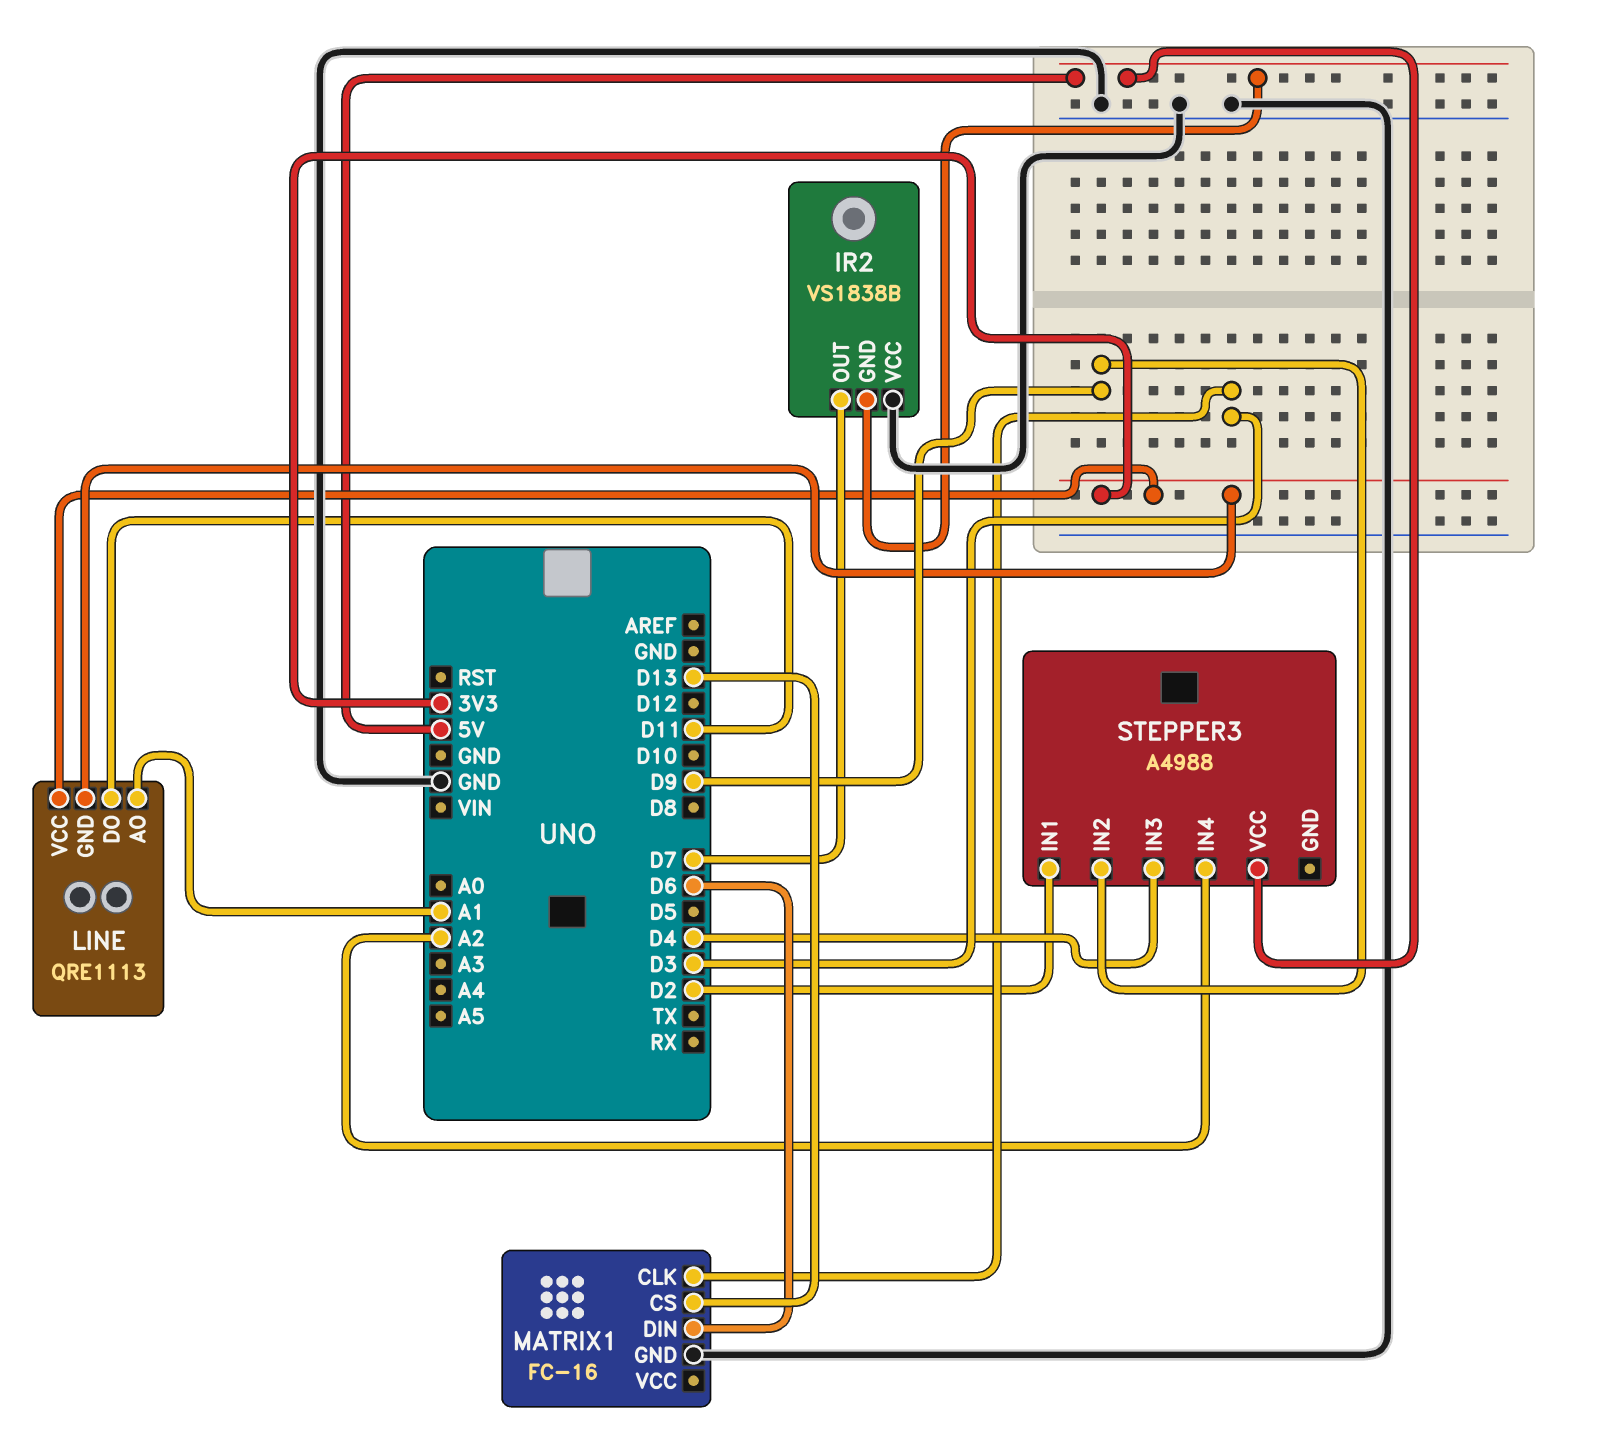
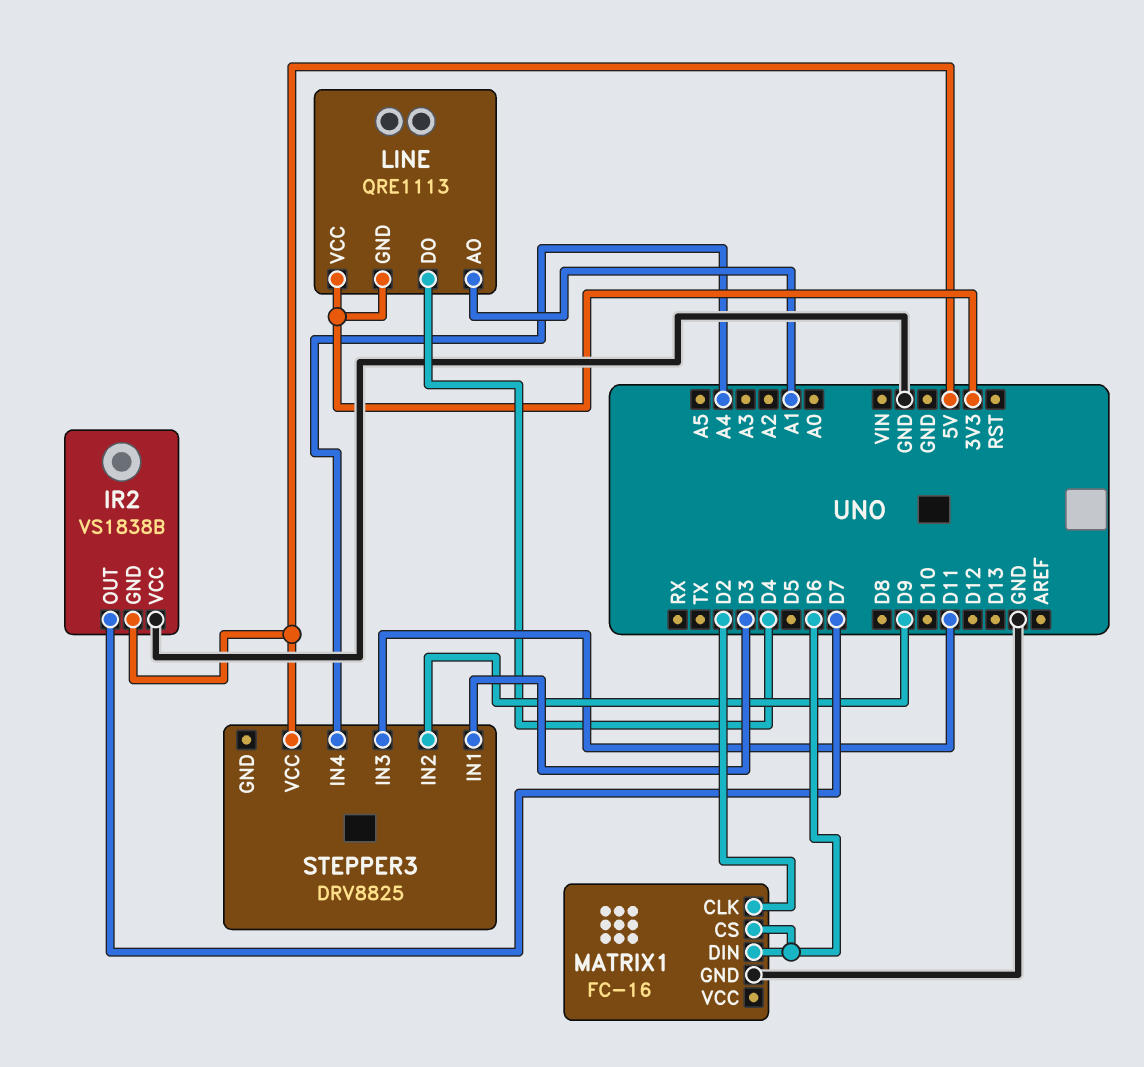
LINE pin DO: D11 -> D4
MATRIX1 pin CLK: D3 -> D2
MATRIX1 pin CS: D13 -> D6
STEPPER3: A4988 -> DRV8825
STEPPER3 pin IN1: D2 -> D3
STEPPER3 pin IN3: D4 -> D11
STEPPER3 pin IN4: A2 -> A4

